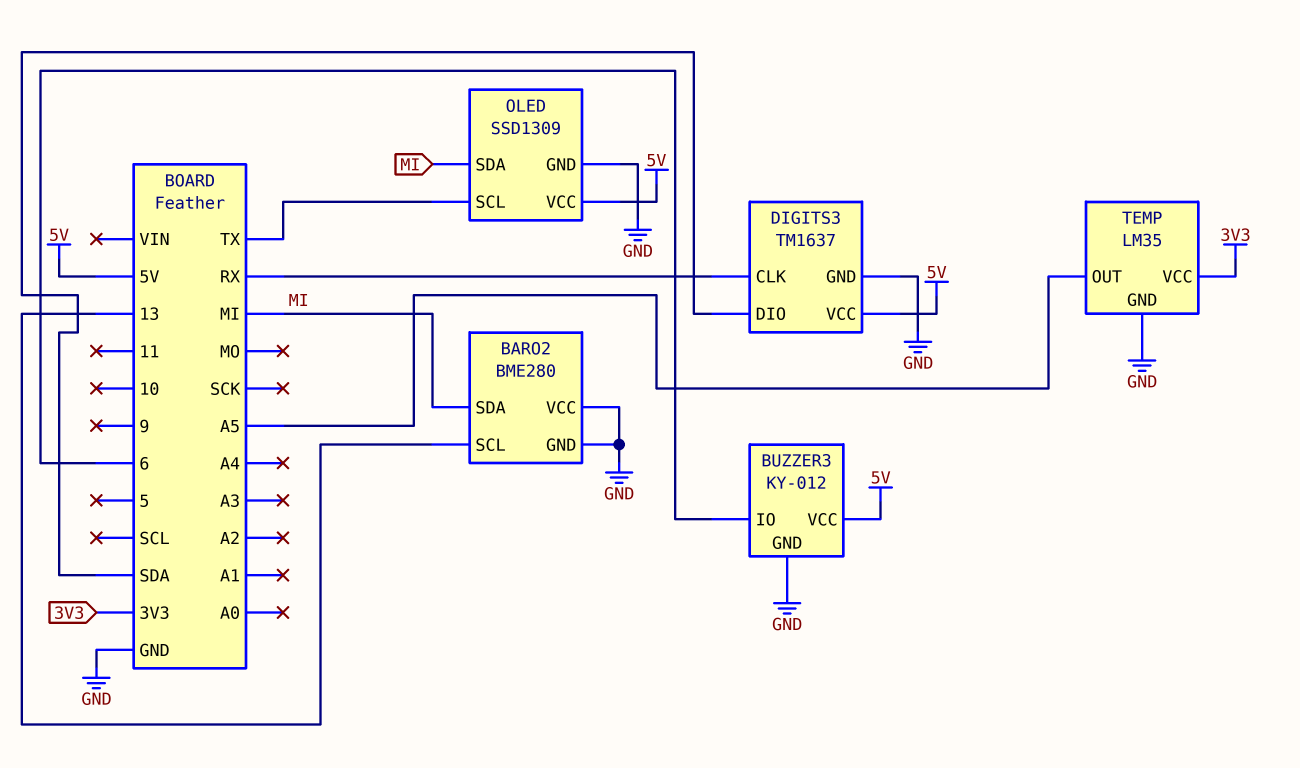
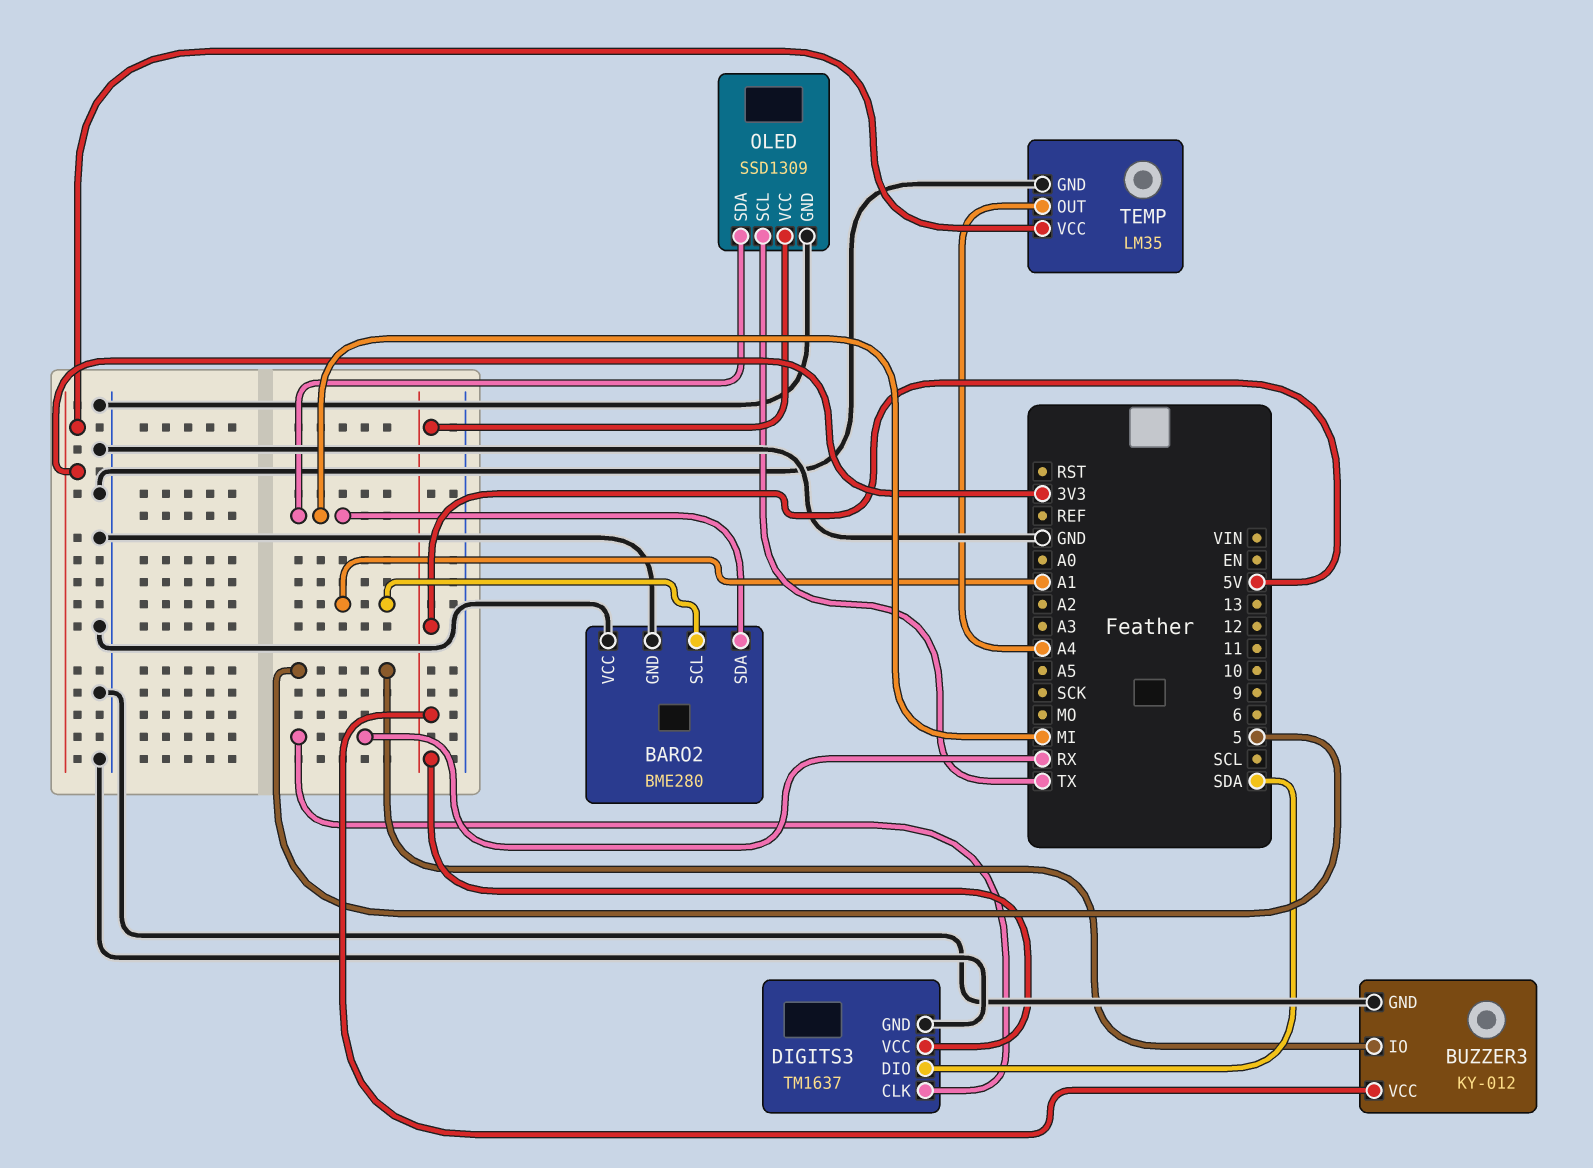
BARO2 pin SCL: 13 -> A1
BUZZER3 pin IO: 6 -> 5
TEMP pin OUT: A5 -> A4

